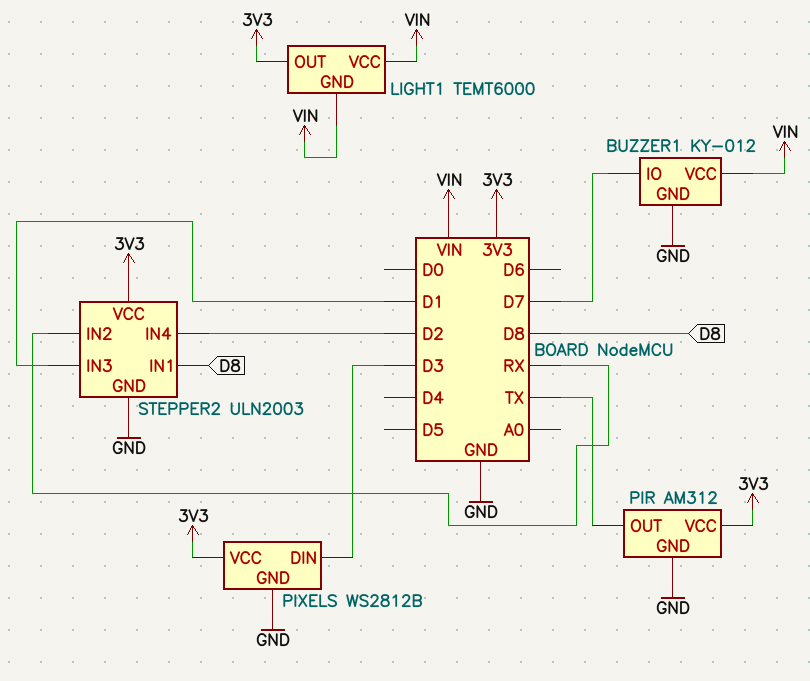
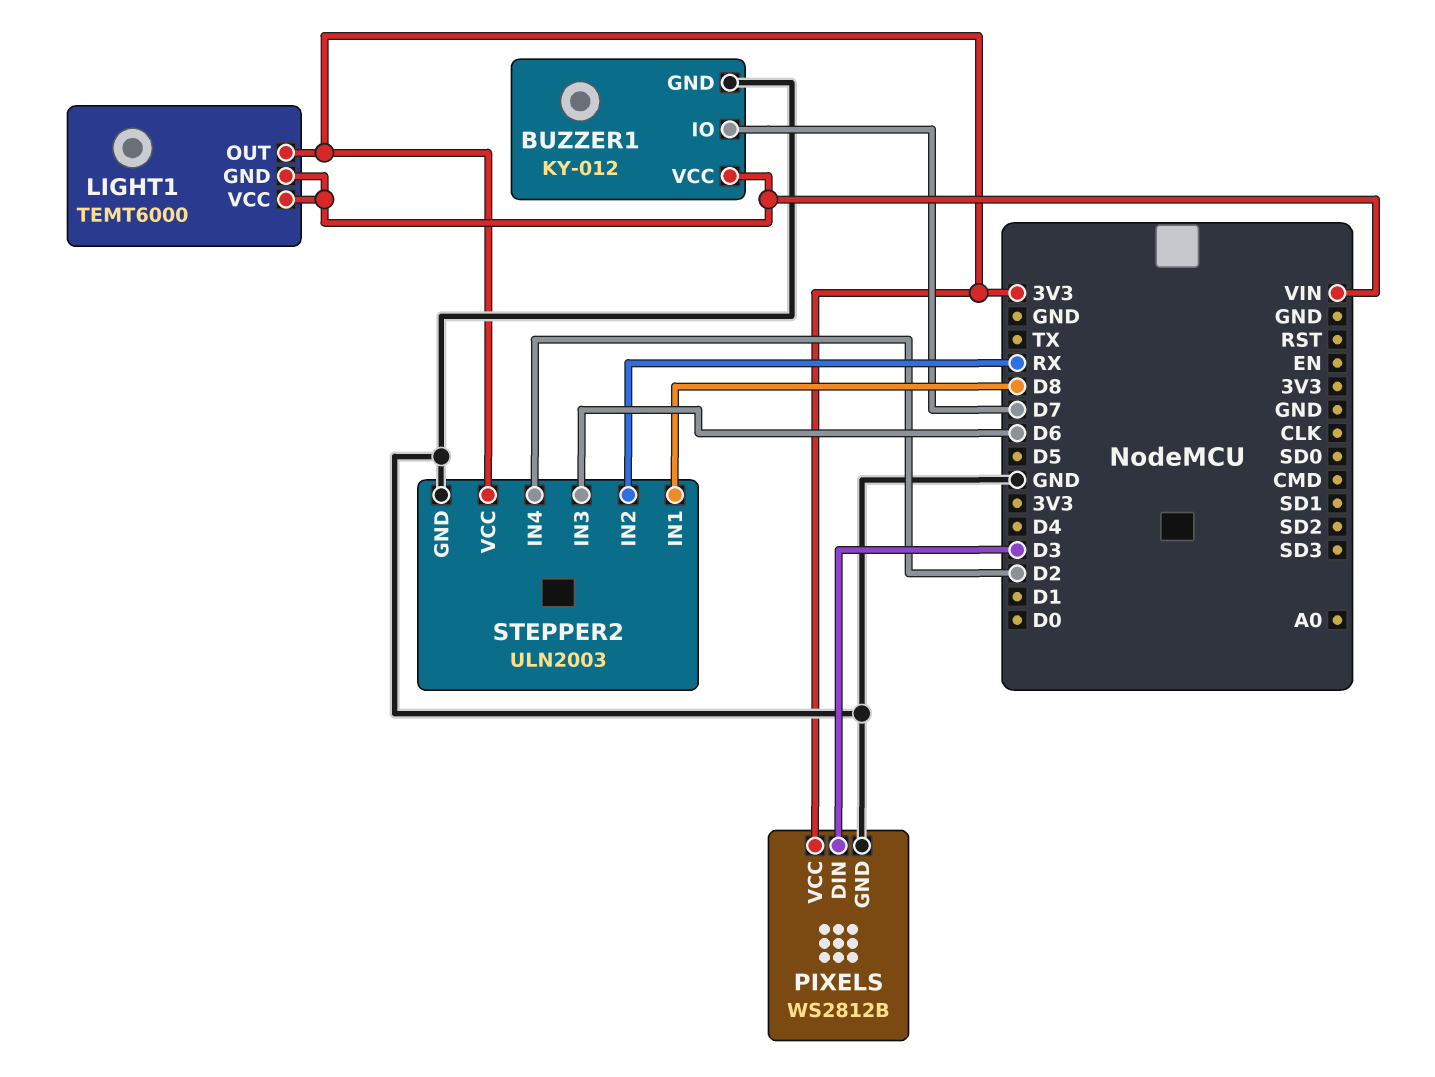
PIR: AM312 -> none
PIR pin GND: GND -> none
PIR pin OUT: TX -> none
PIR pin VCC: 3V3 -> none
STEPPER2 pin IN3: D1 -> D6

